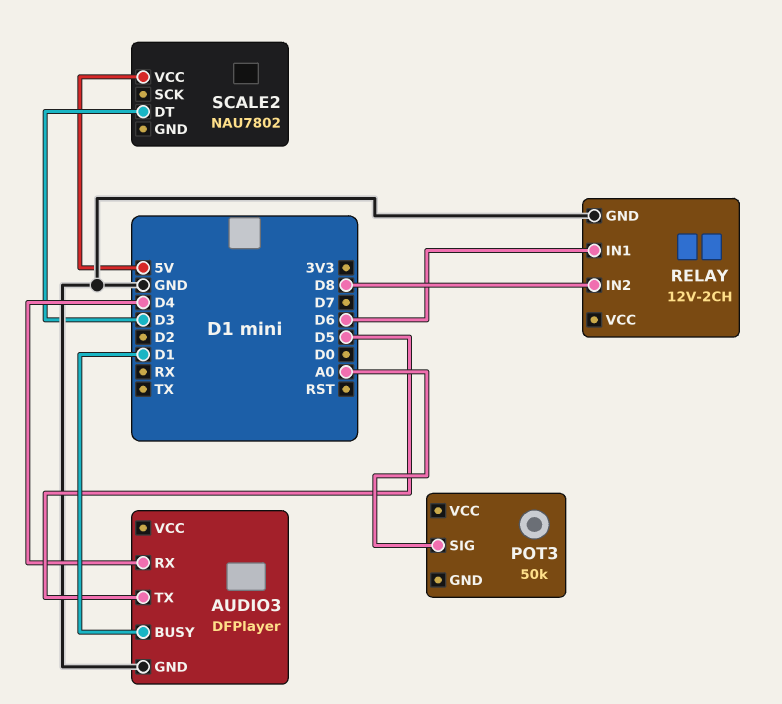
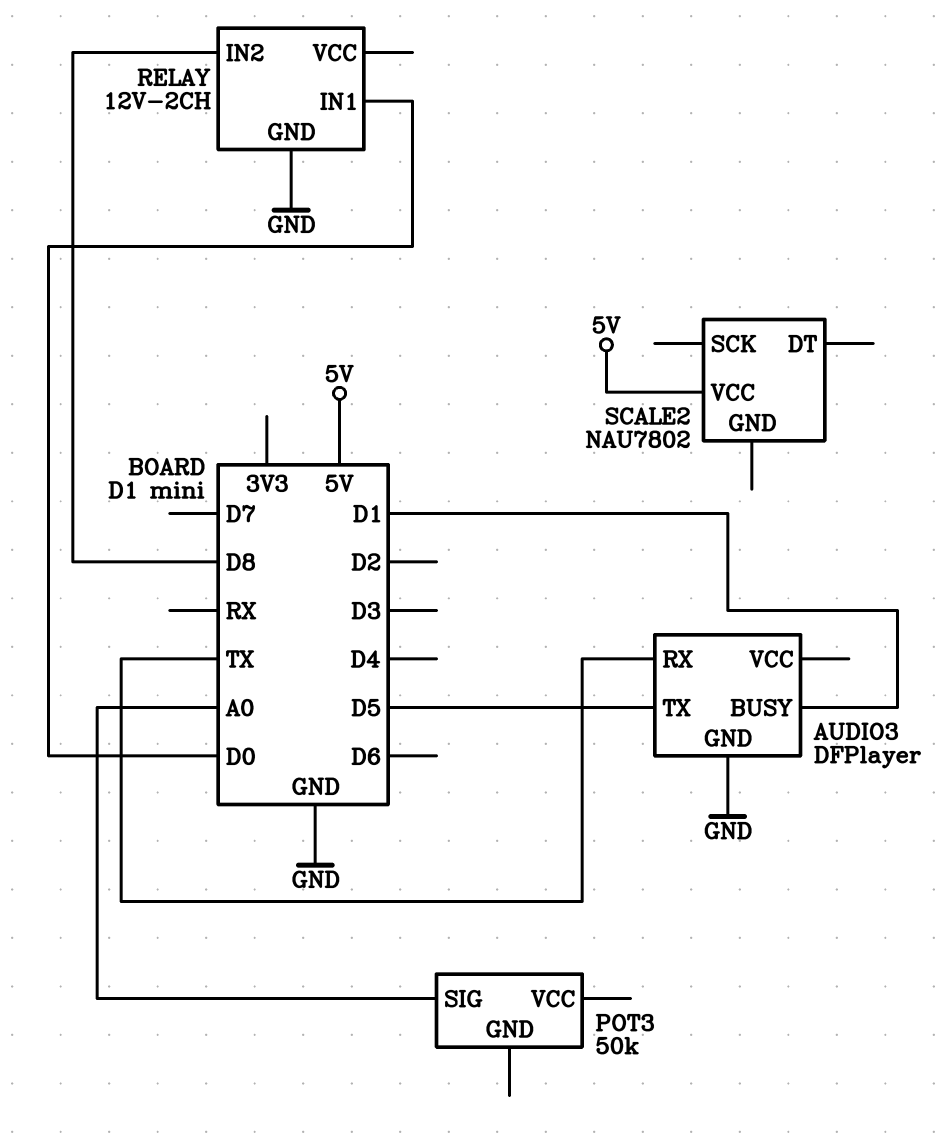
AUDIO3 pin RX: D4 -> TX
RELAY pin IN1: D6 -> D0
SCALE2 pin DT: D3 -> none

